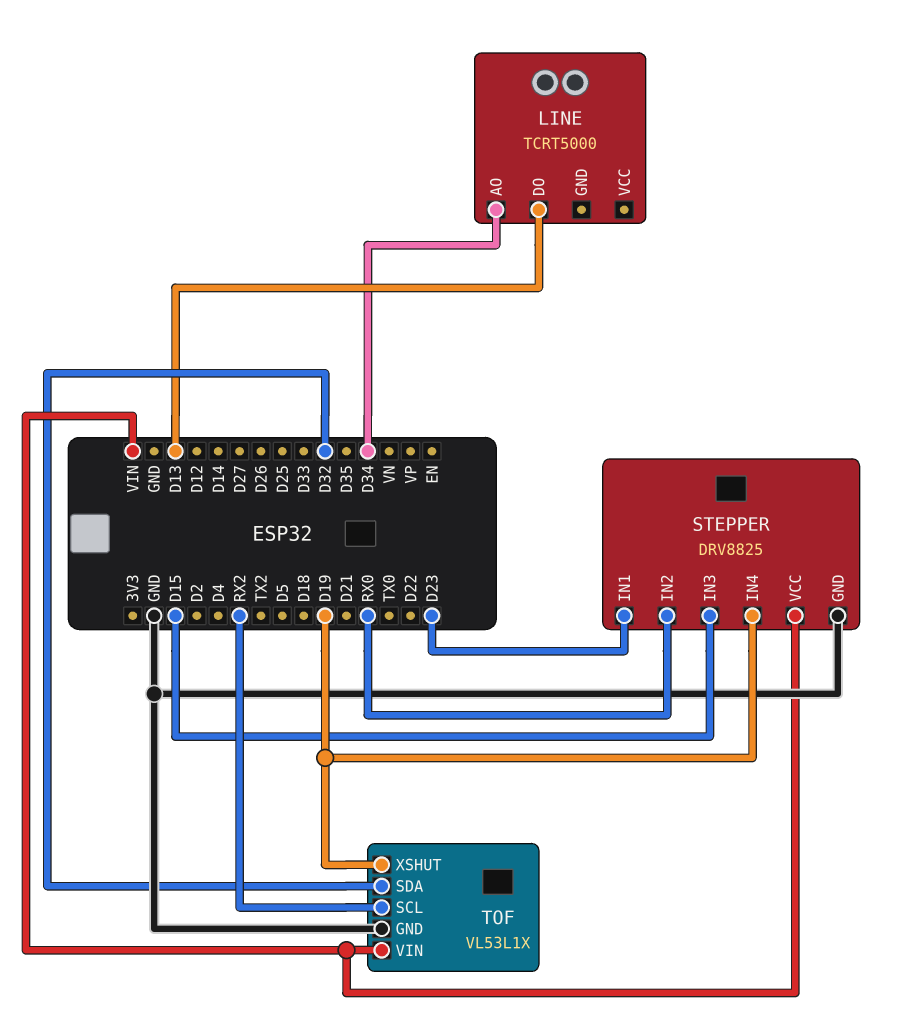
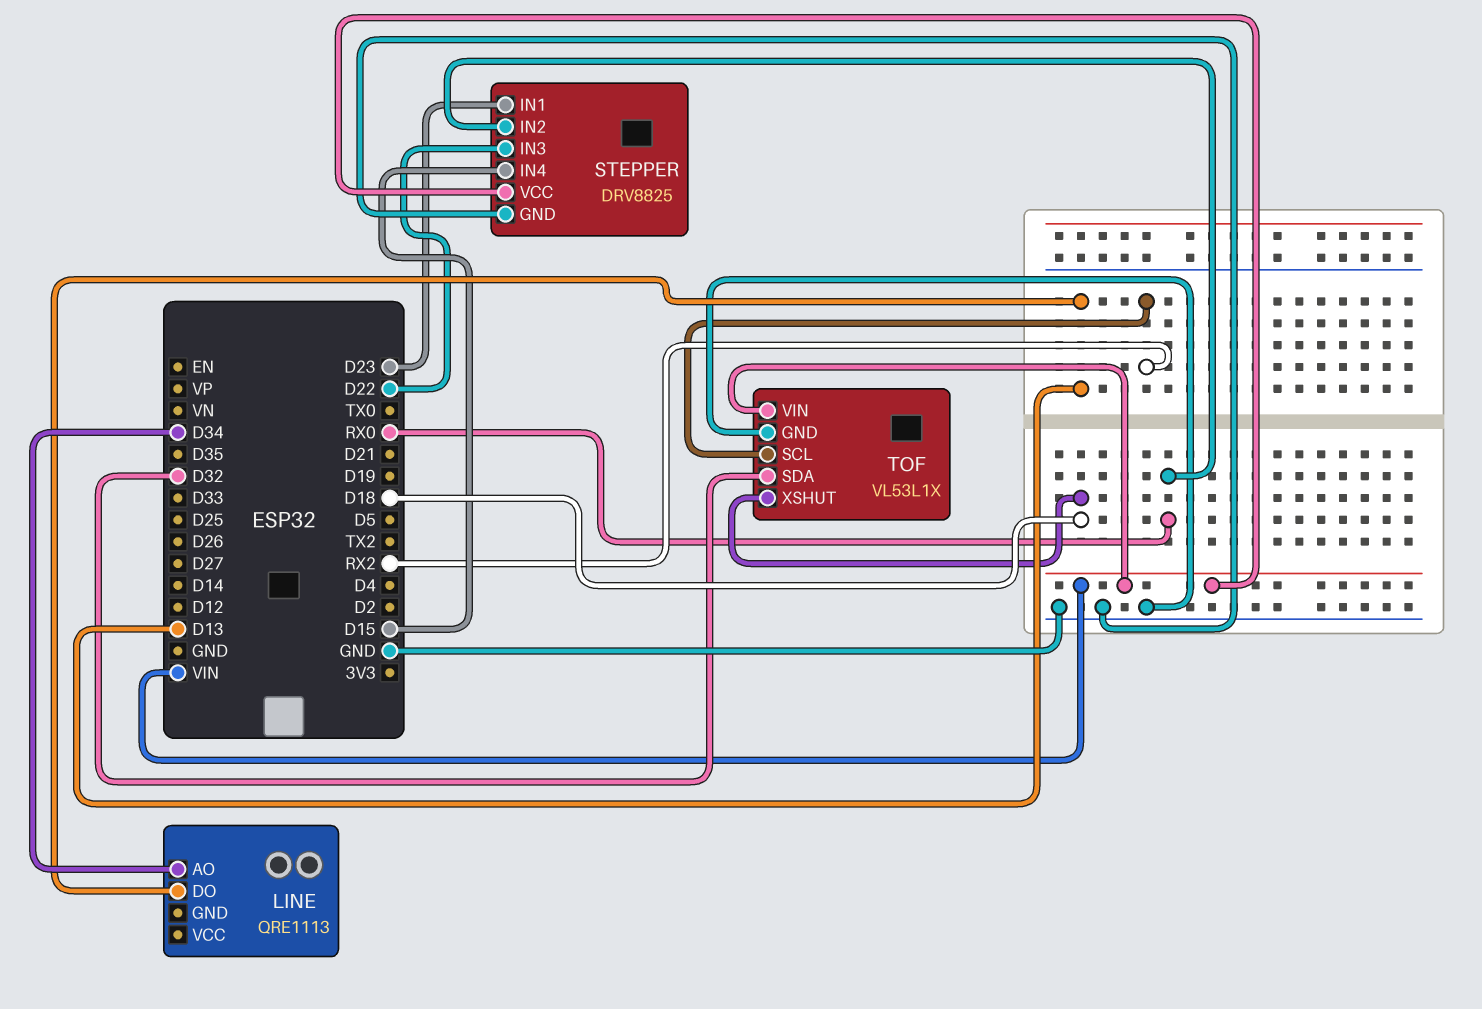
LINE: TCRT5000 -> QRE1113
STEPPER pin IN3: D15 -> D22
STEPPER pin IN4: D19 -> D15
TOF pin XSHUT: D19 -> D18

